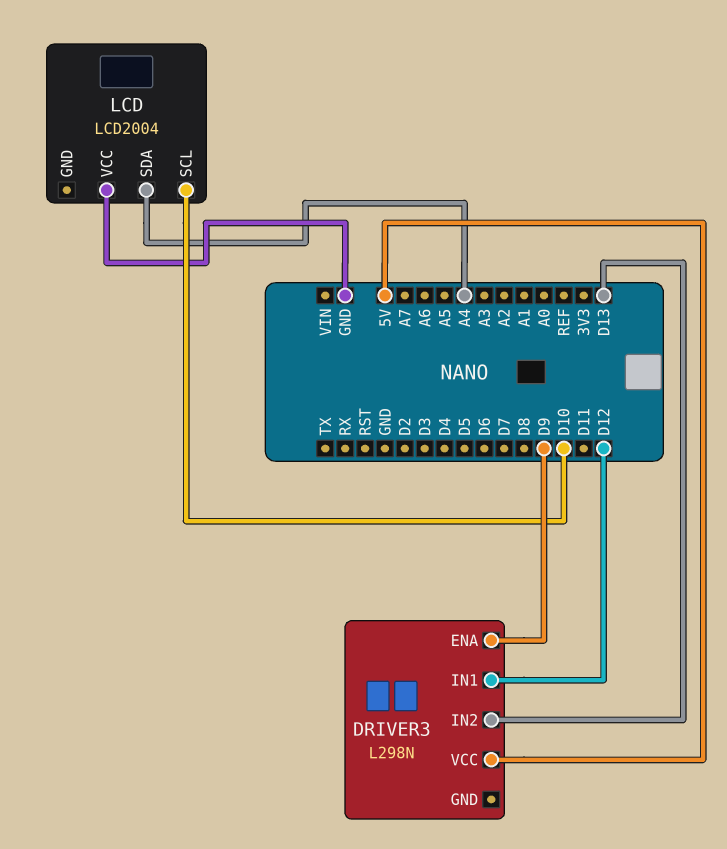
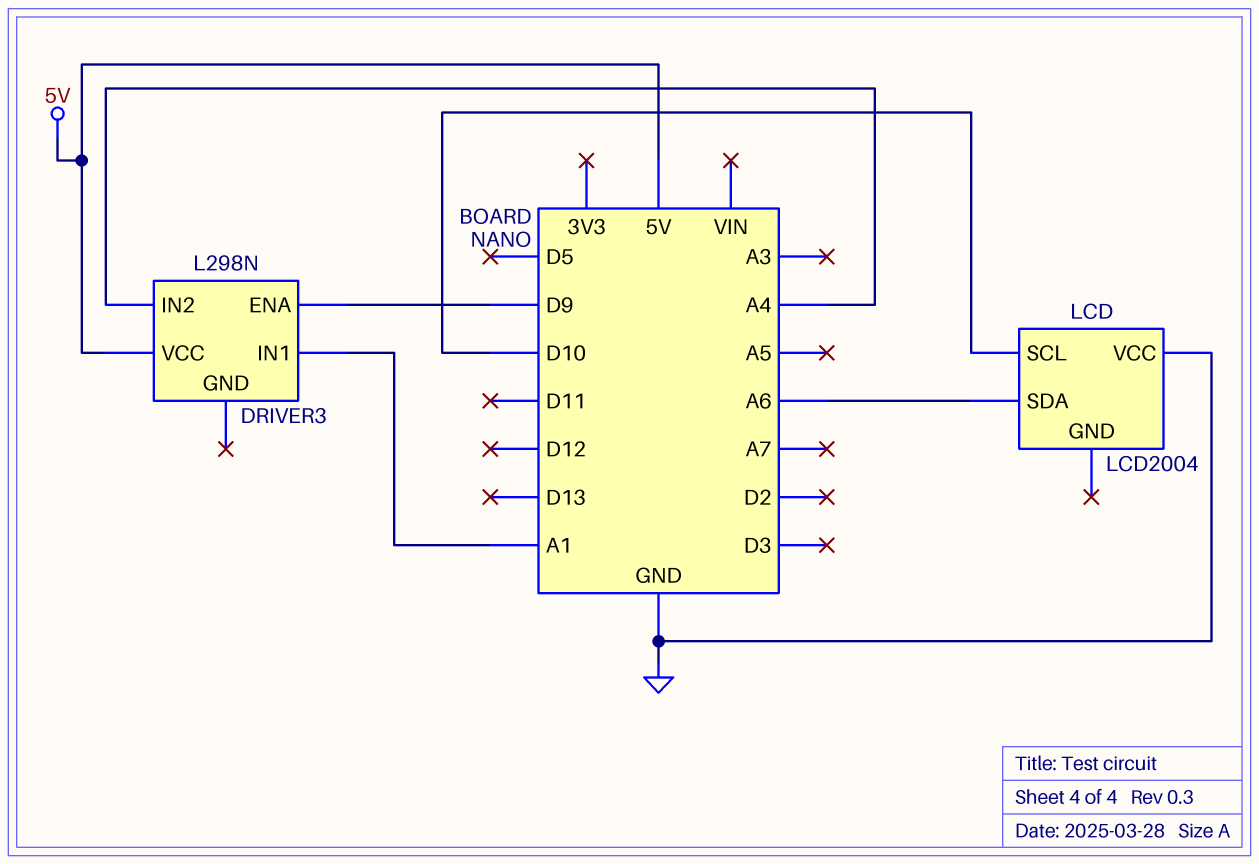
DRIVER3 pin IN1: D12 -> A1
DRIVER3 pin IN2: D13 -> A4
LCD pin SDA: A4 -> A6

